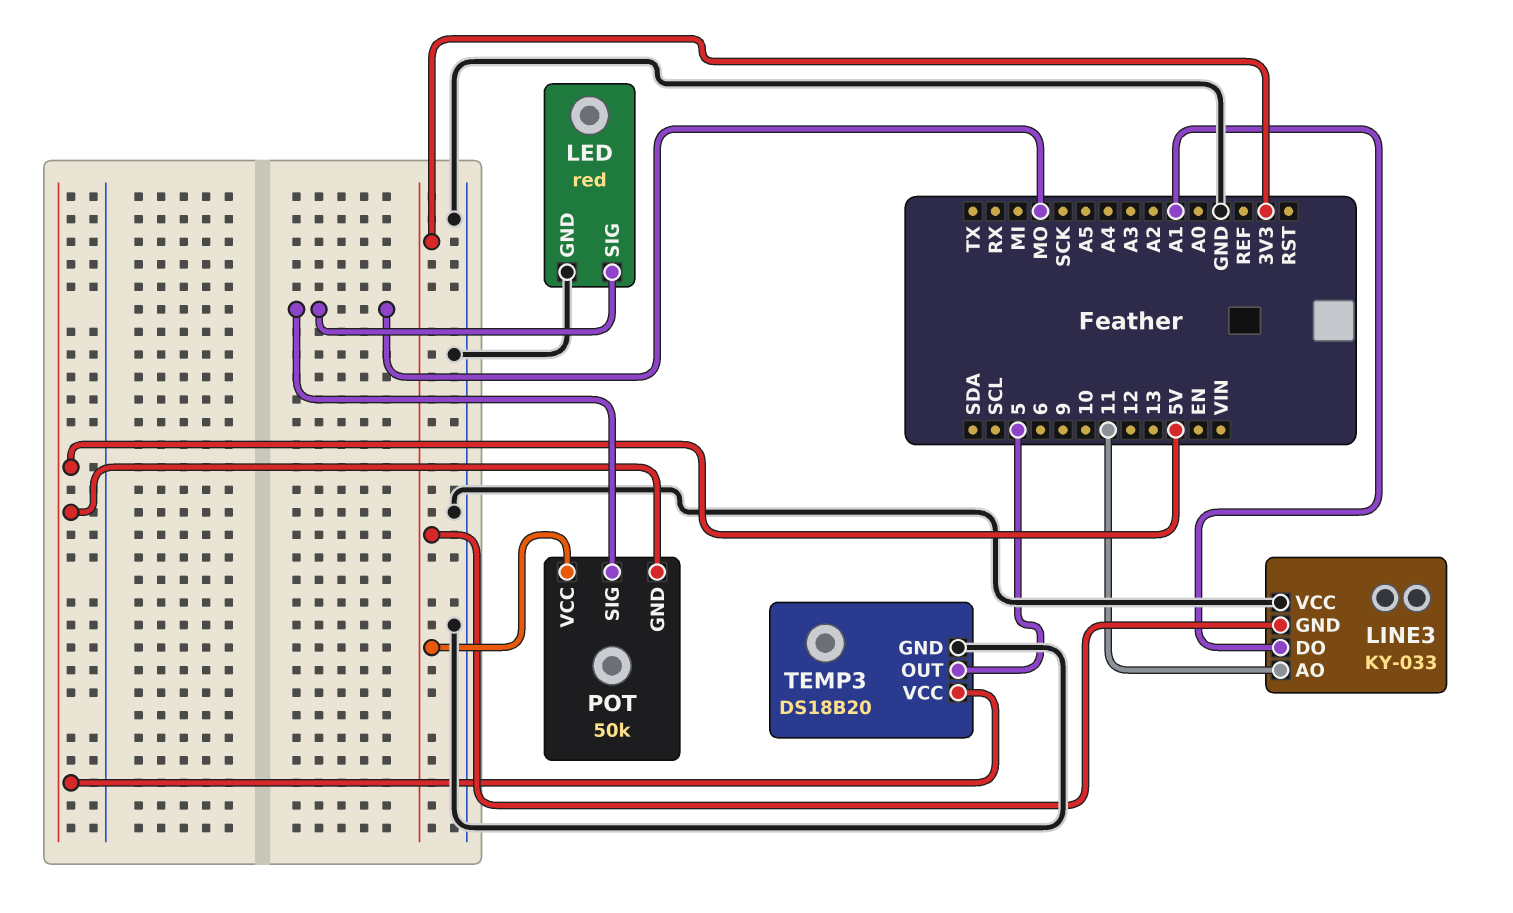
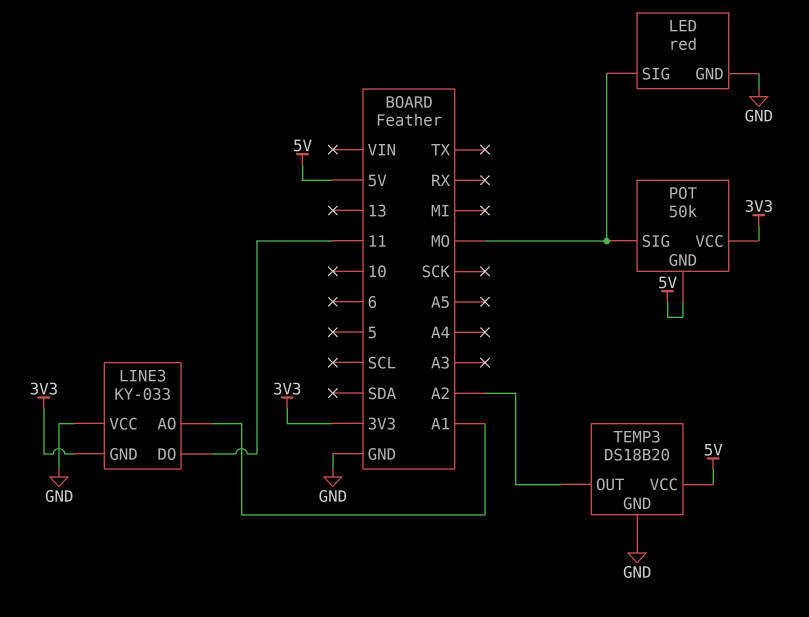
LINE3 pin AO: 11 -> A1
LINE3 pin DO: A1 -> 11
TEMP3 pin OUT: 5 -> A2

